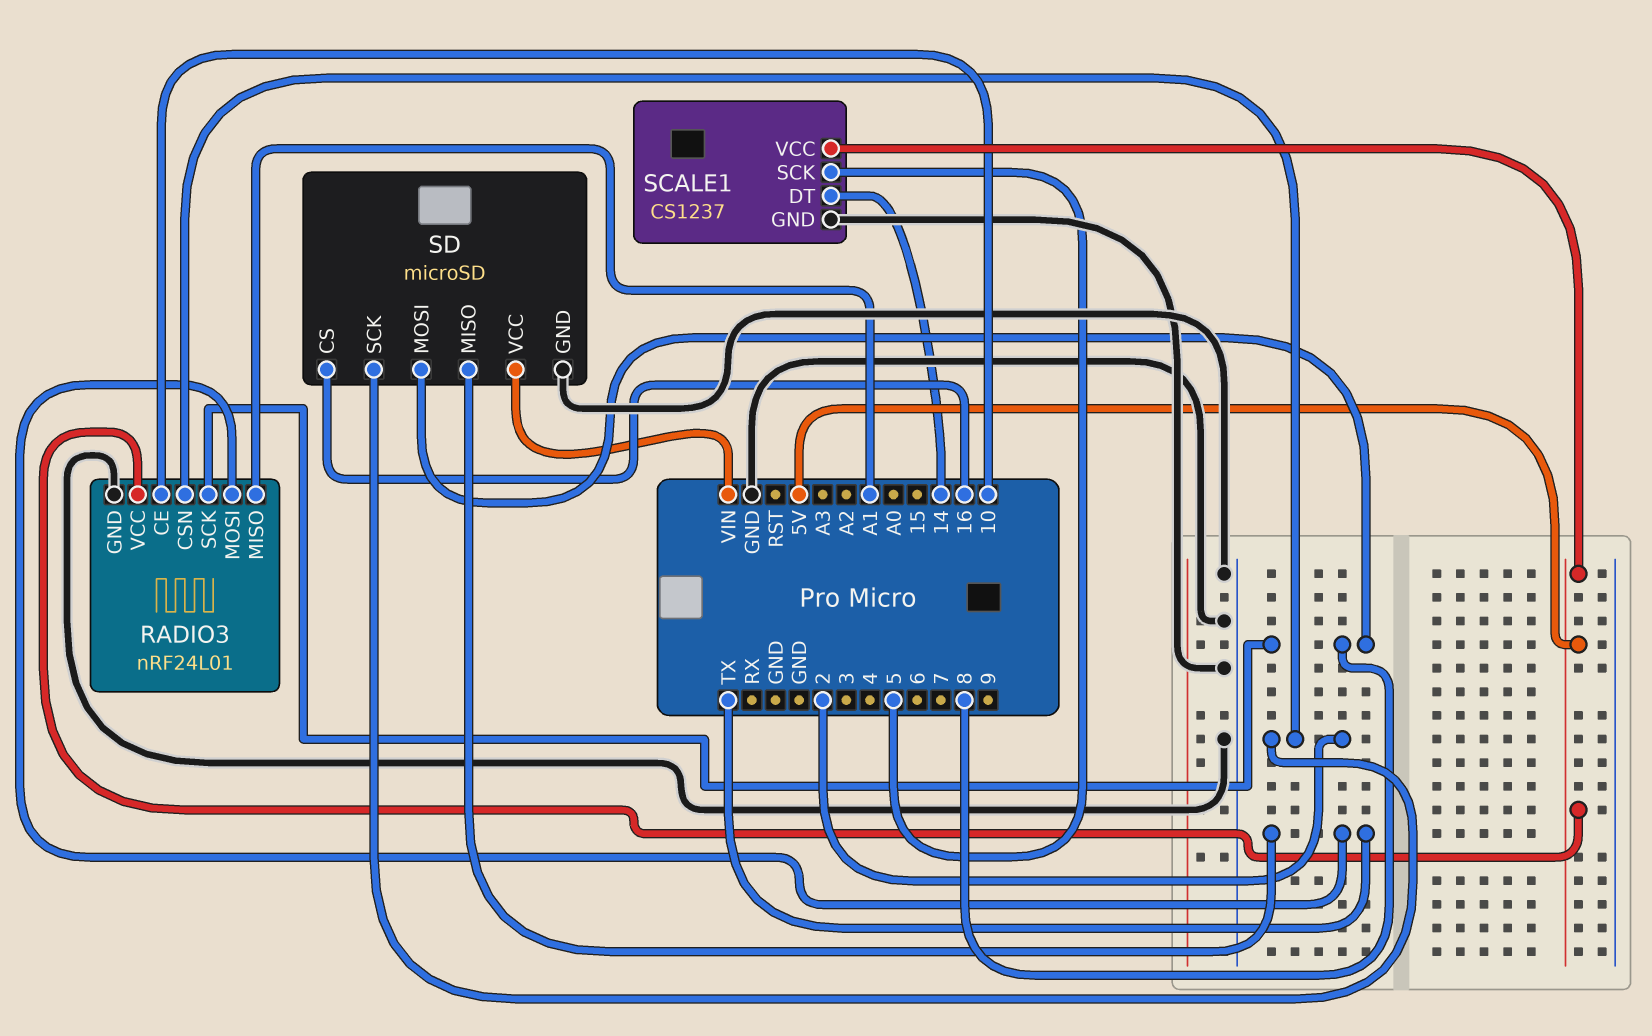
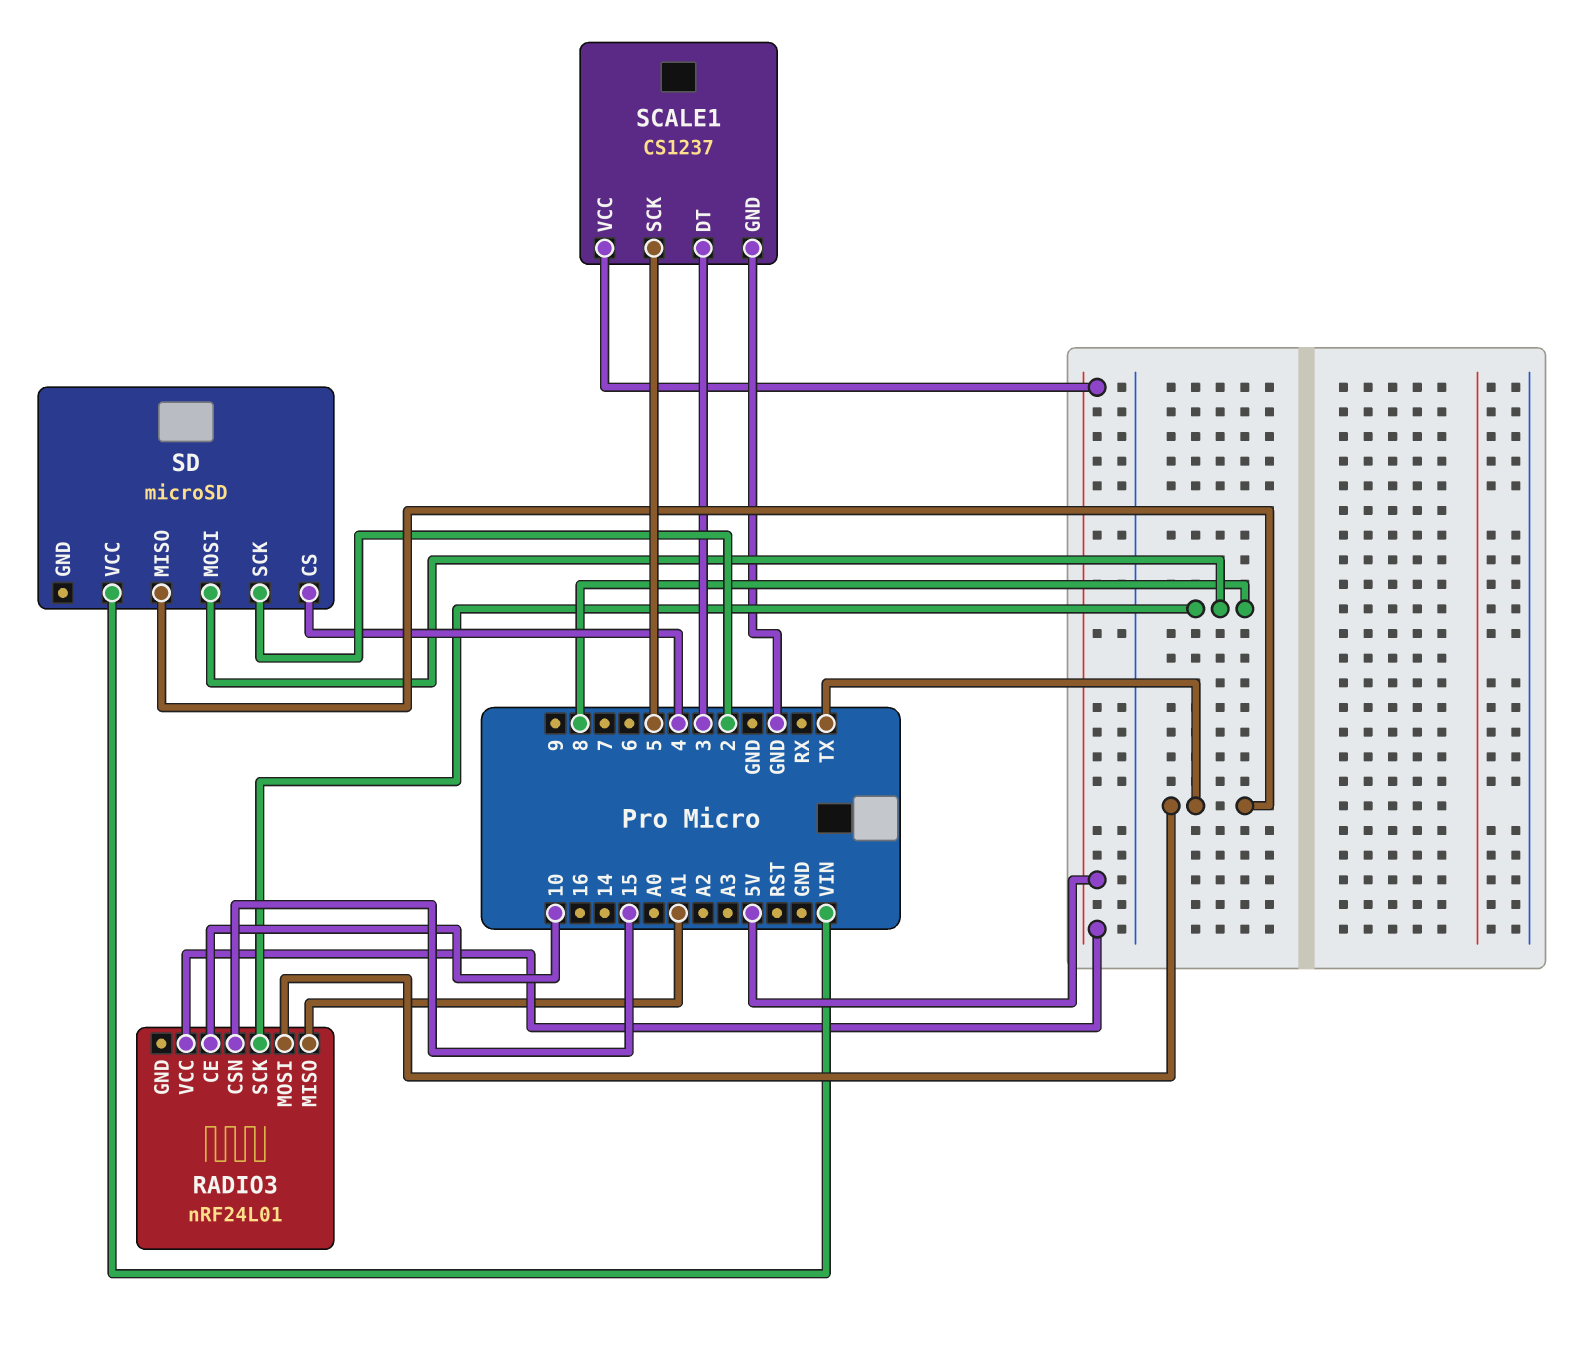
RADIO3 pin CSN: 2 -> 15
RADIO3 pin GND: GND -> none
SCALE1 pin DT: 14 -> 3
SD pin CS: 16 -> 4
SD pin GND: GND -> none

